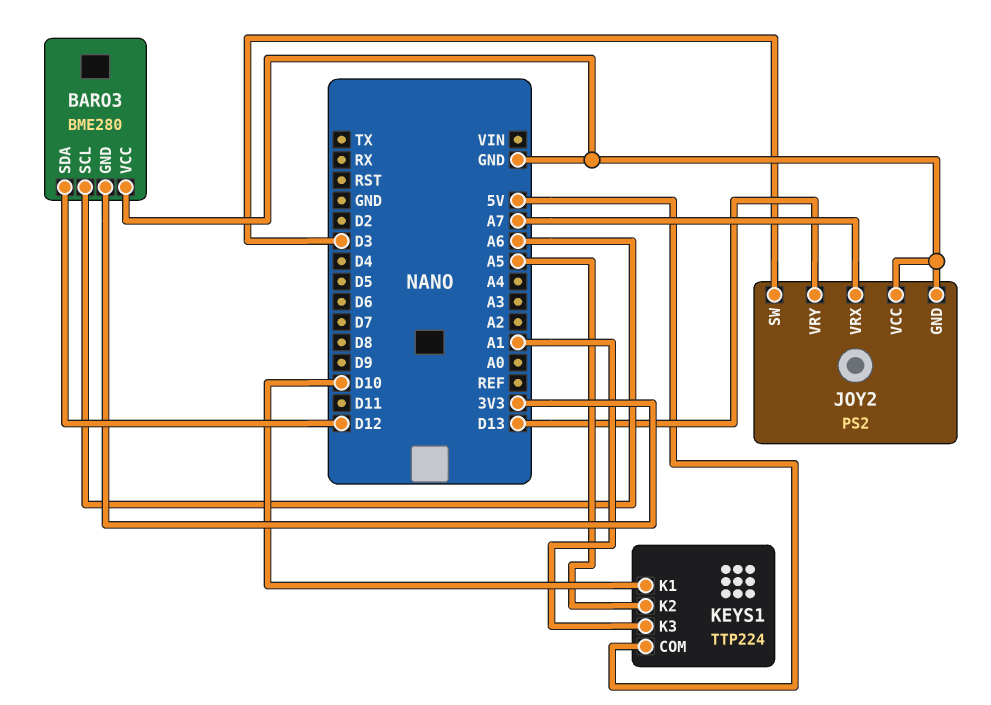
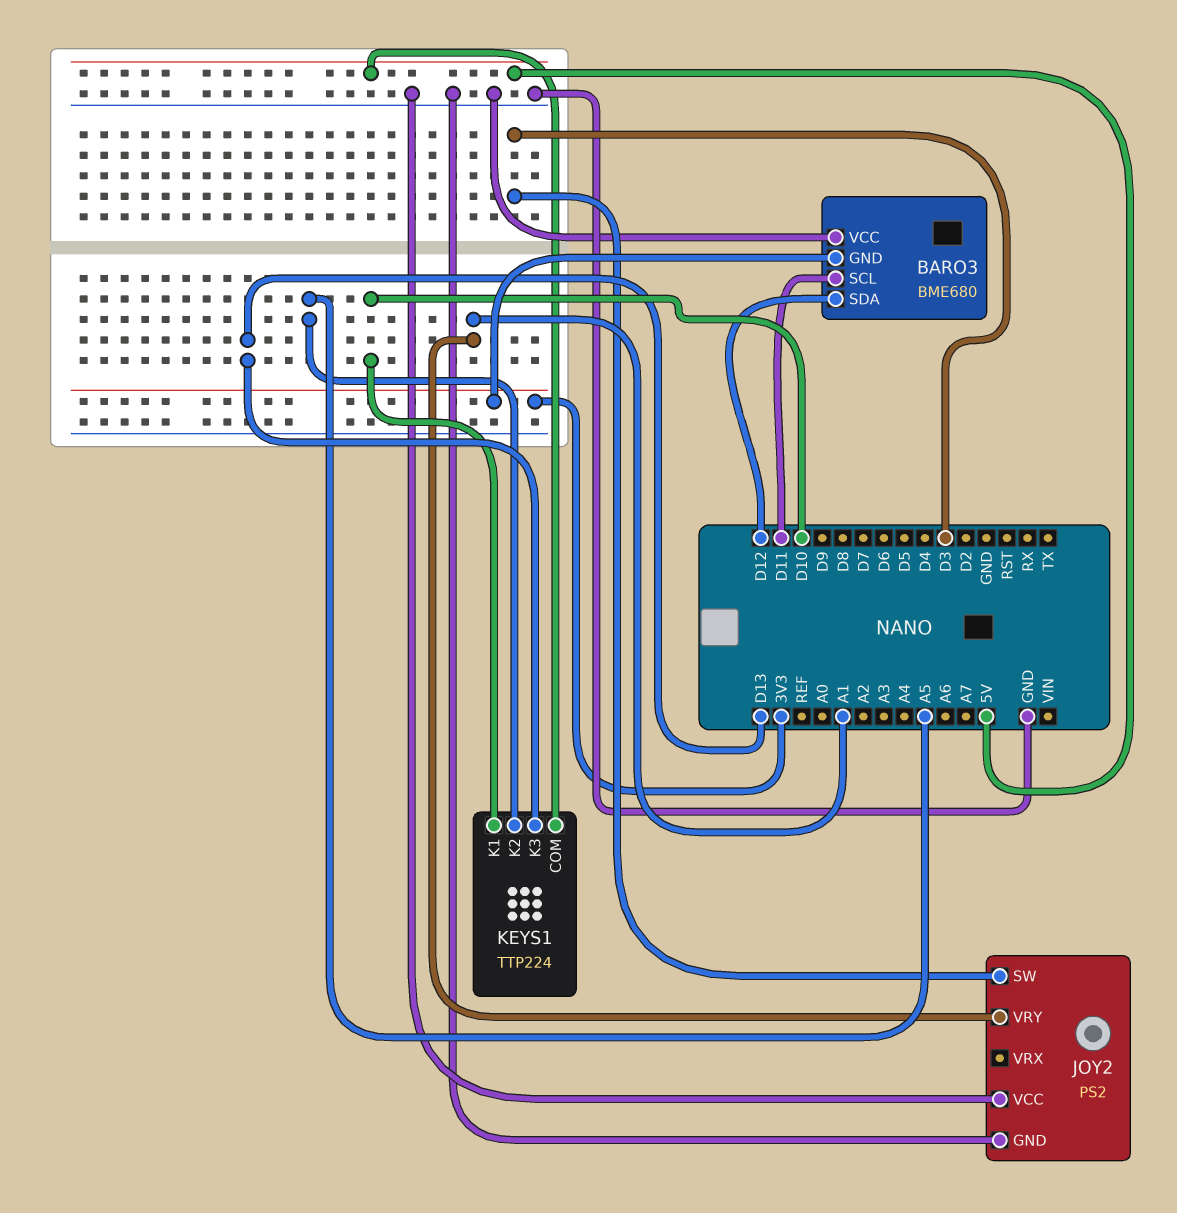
BARO3: BME280 -> BME680
BARO3 pin SCL: A6 -> D11
JOY2 pin VRX: A7 -> none
JOY2 pin VRY: D13 -> A1
KEYS1 pin K3: A1 -> D13

